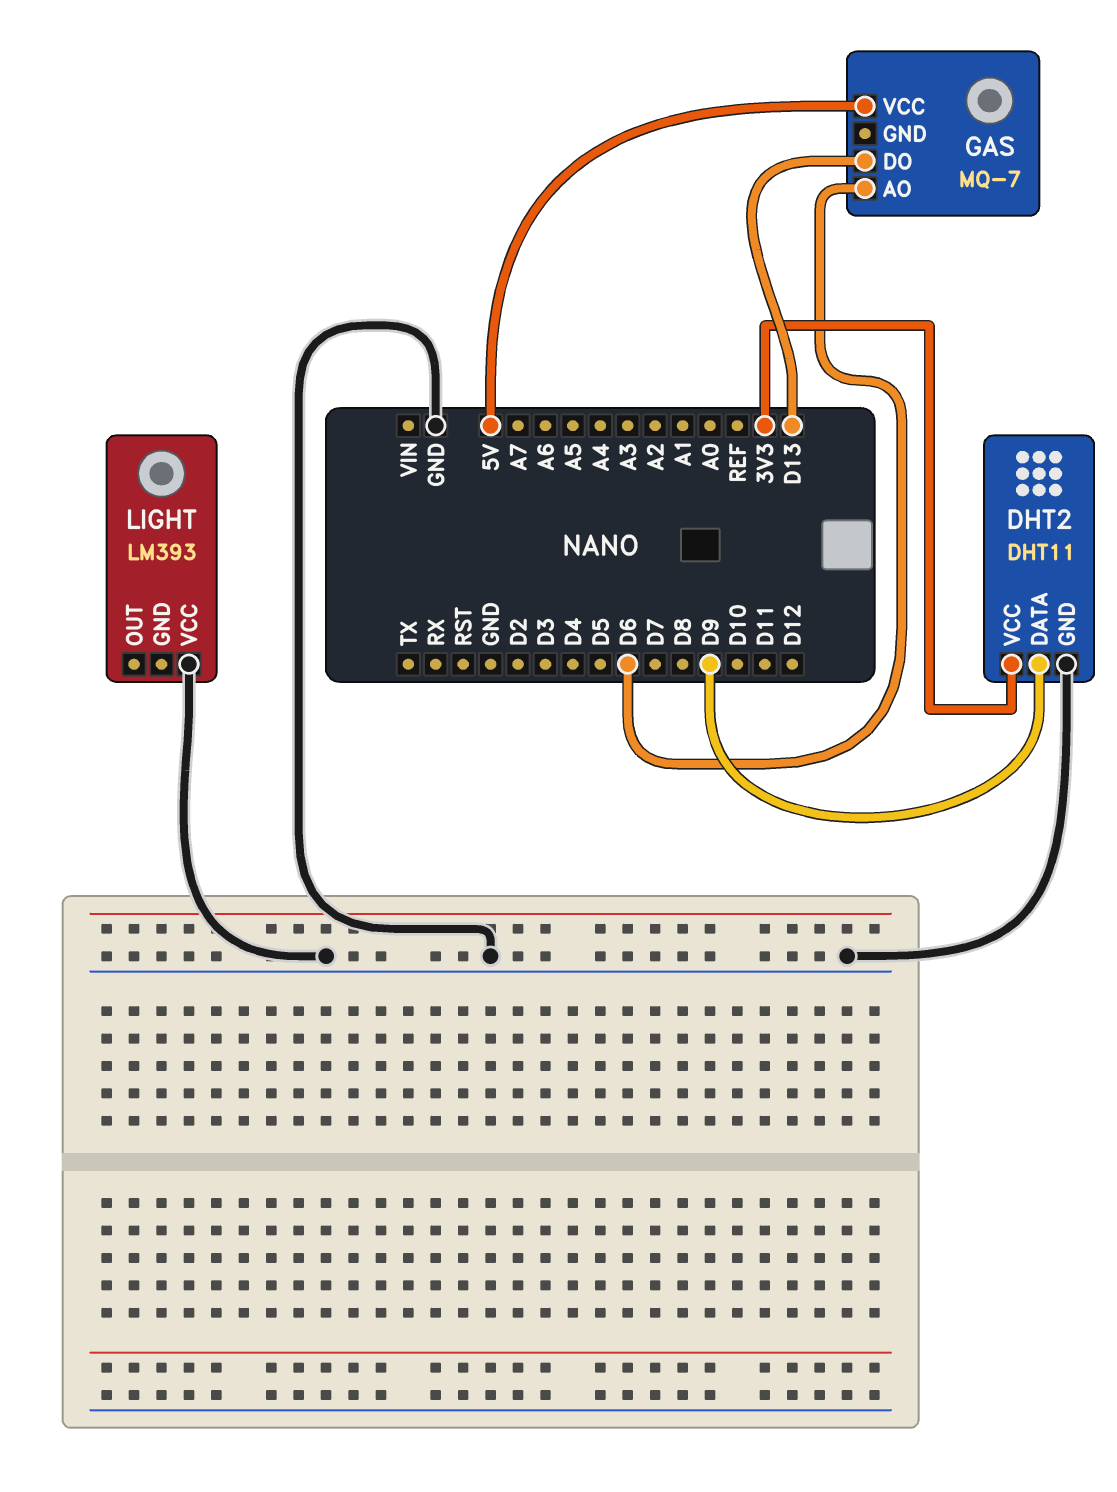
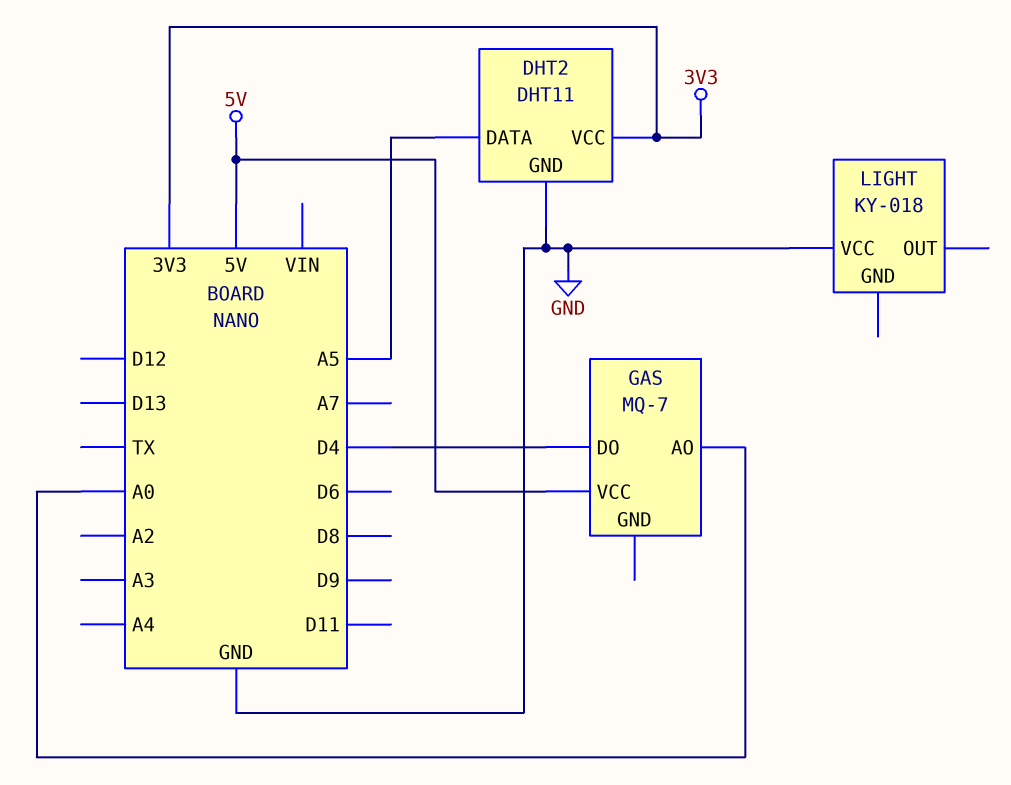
DHT2 pin DATA: D9 -> A5
GAS pin AO: D6 -> A0
GAS pin DO: D13 -> D4
LIGHT: LM393 -> KY-018

